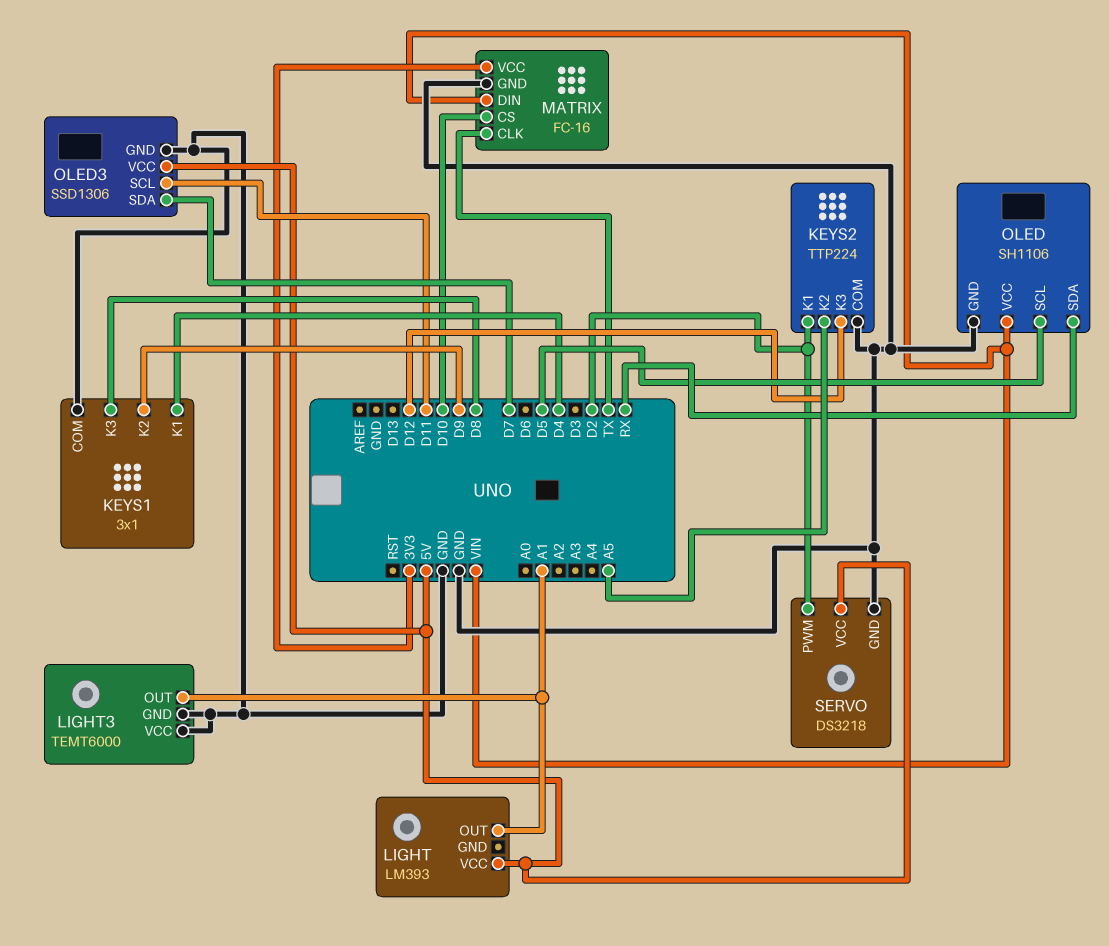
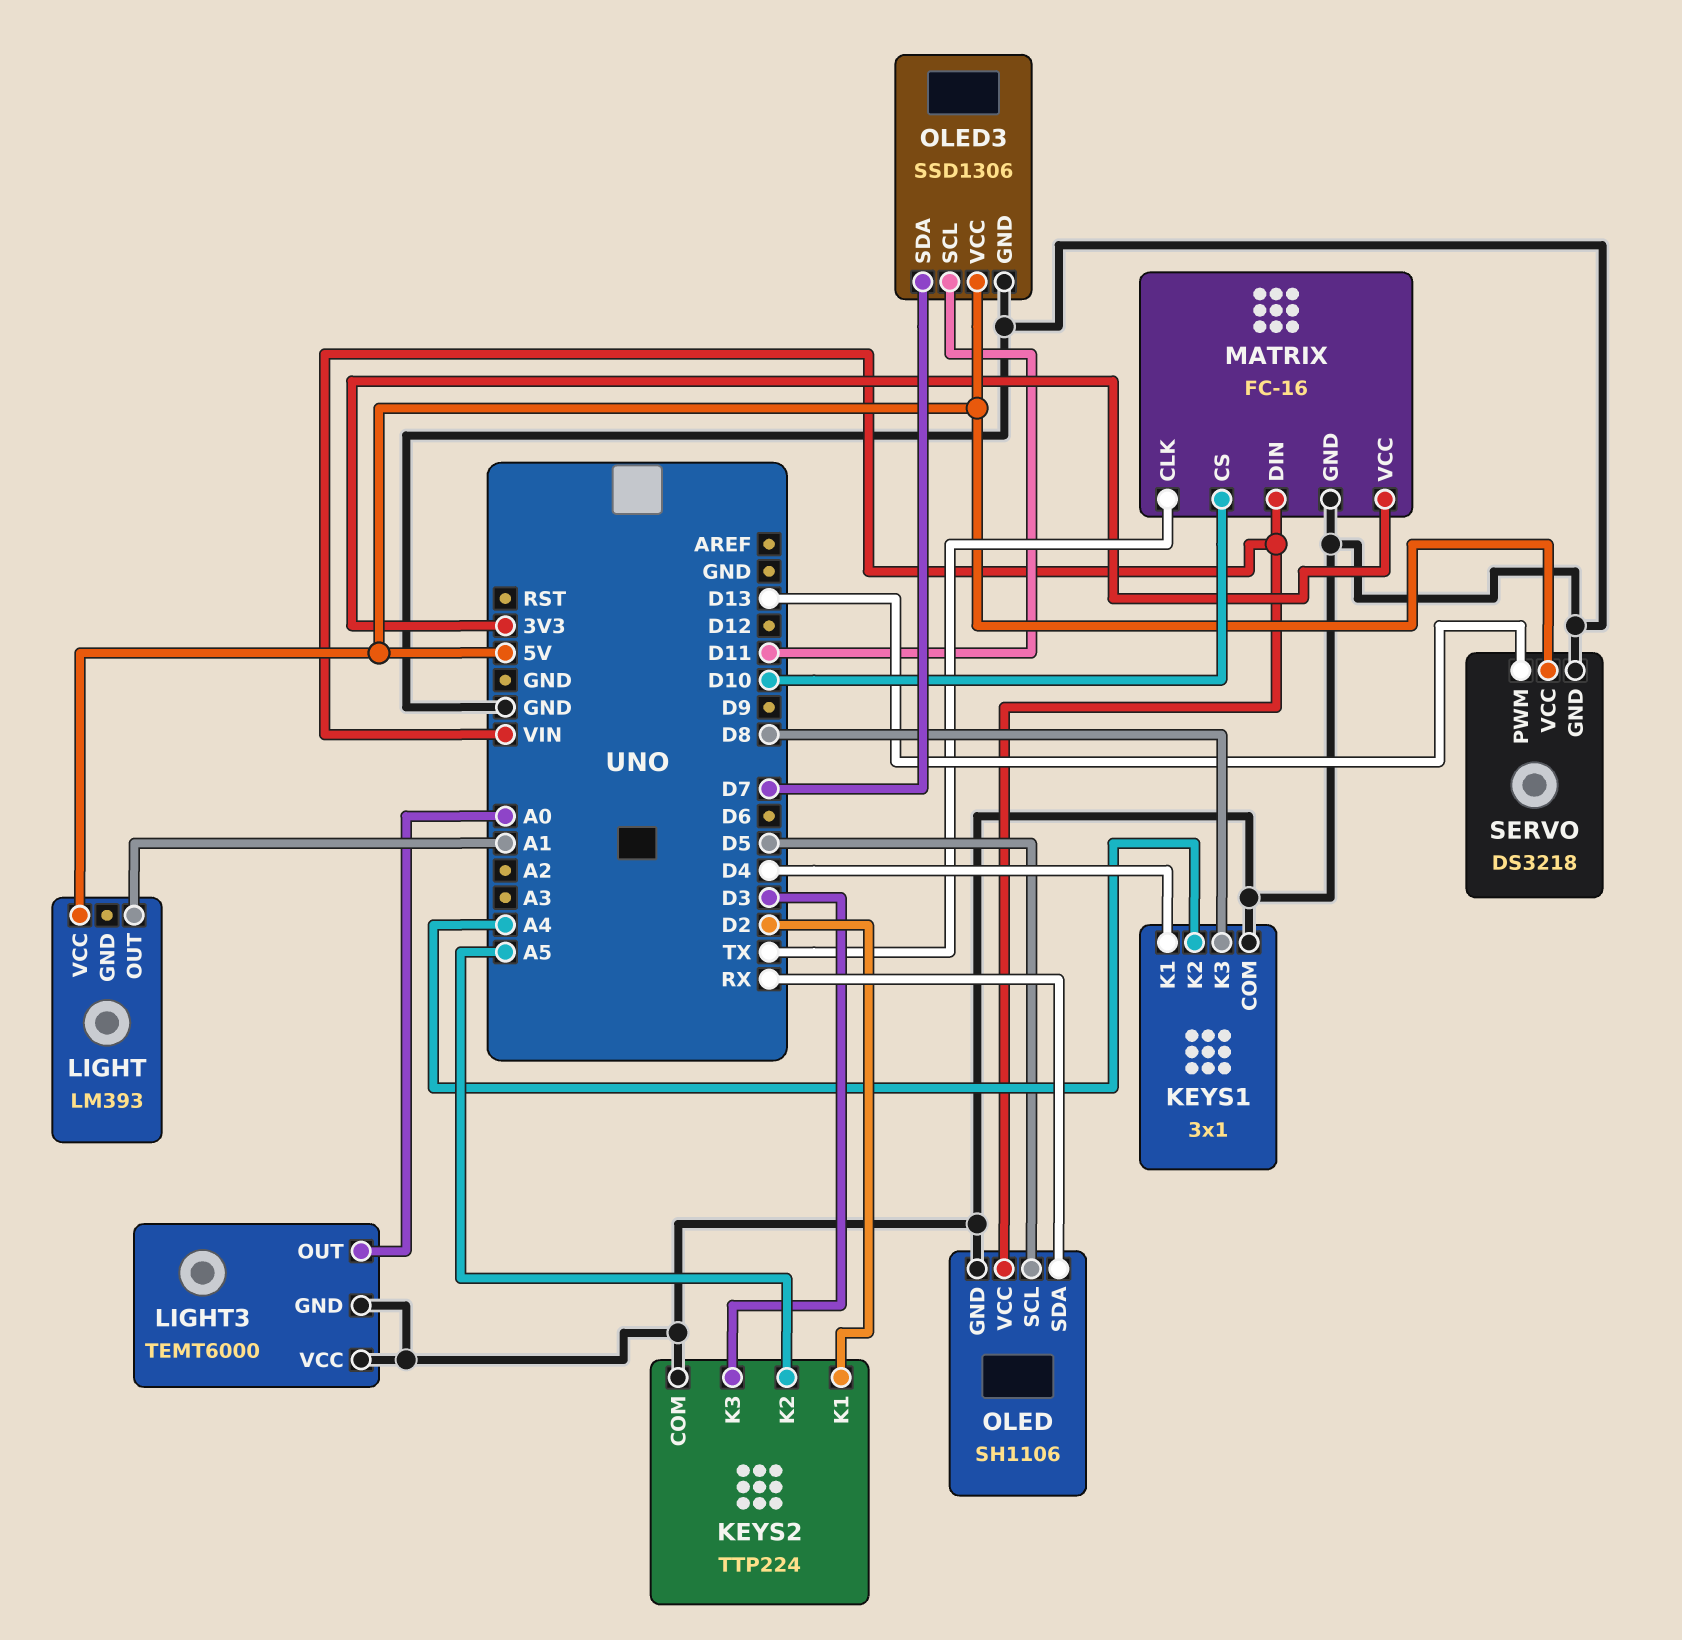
KEYS1 pin K2: D9 -> A4
KEYS2 pin K3: D12 -> D3
LIGHT3 pin OUT: A1 -> A0
SERVO pin PWM: D2 -> D13

